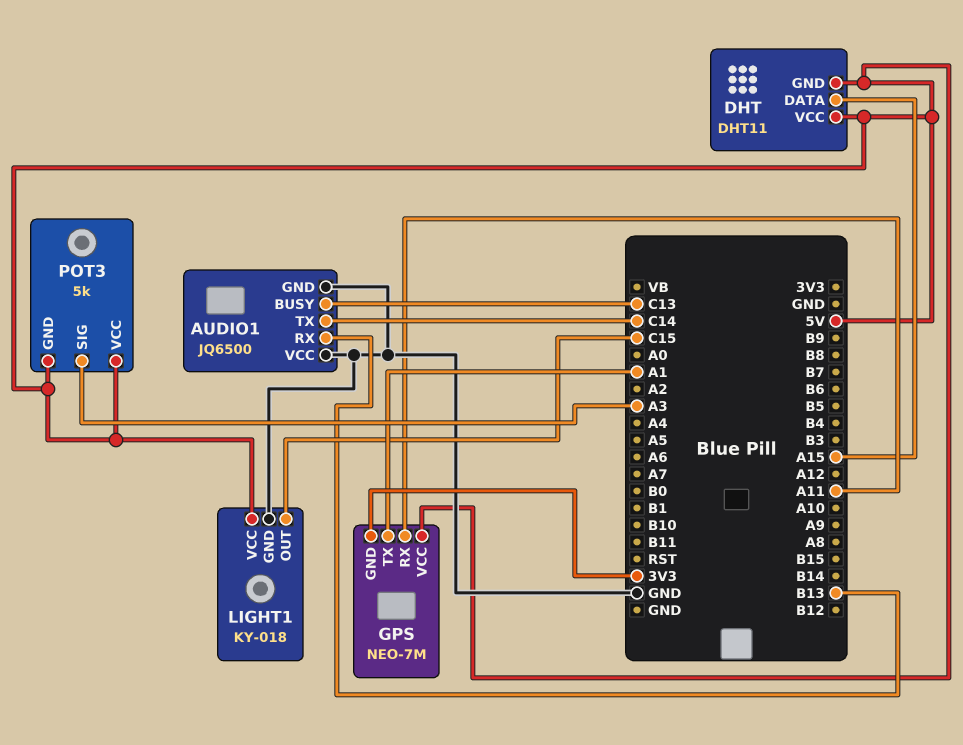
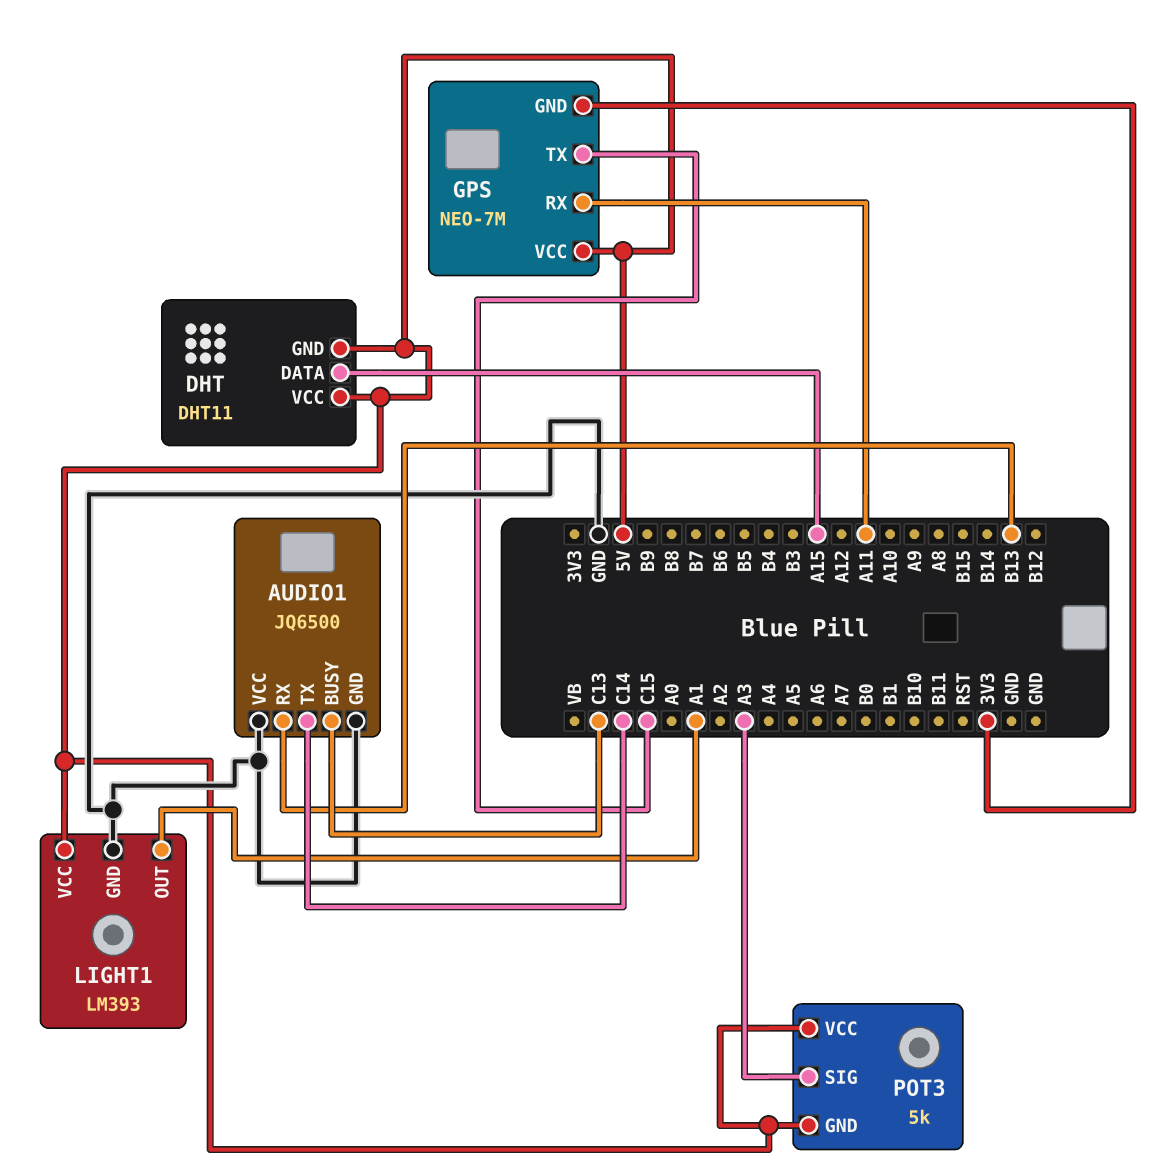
GPS pin TX: A1 -> C15
LIGHT1: KY-018 -> LM393
LIGHT1 pin OUT: C15 -> A1

